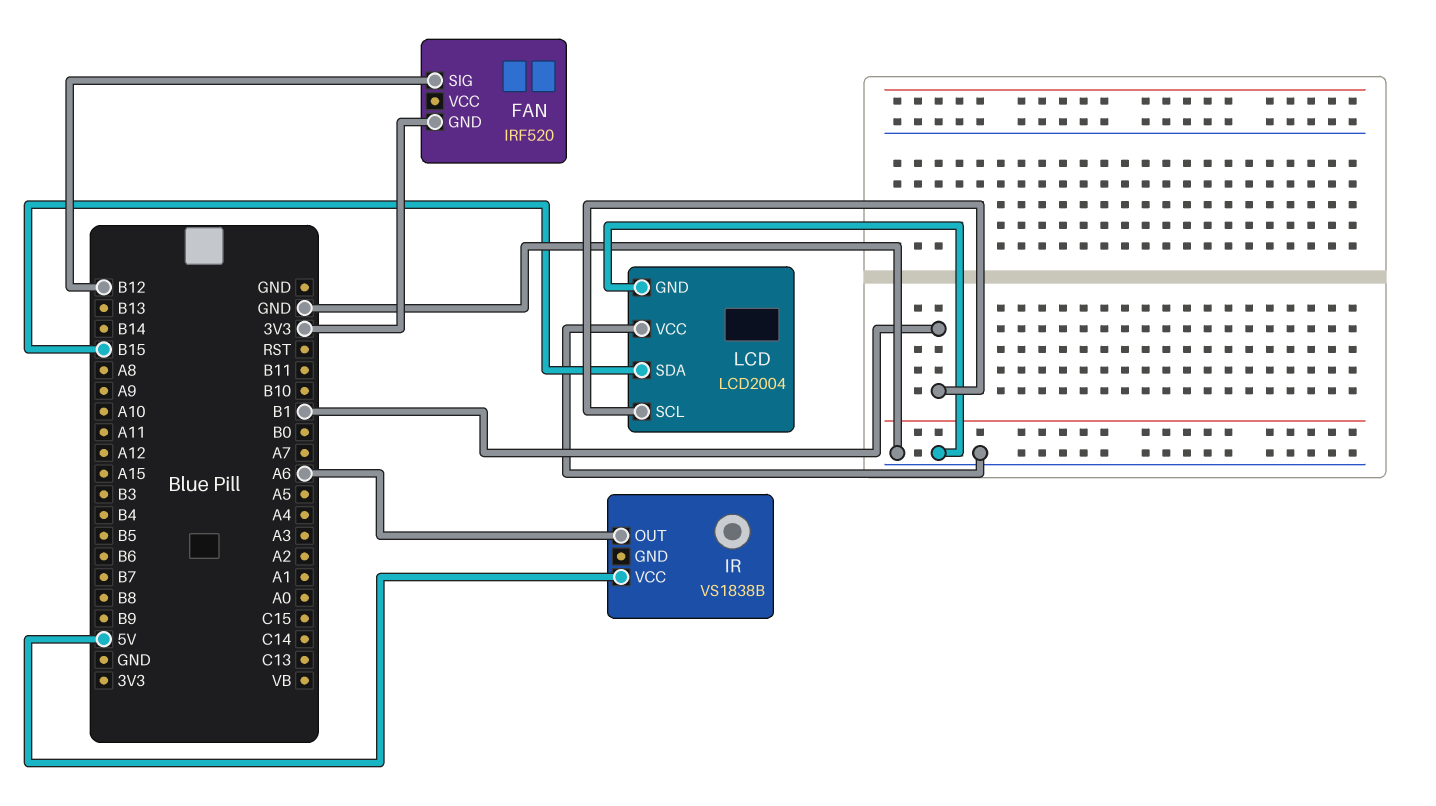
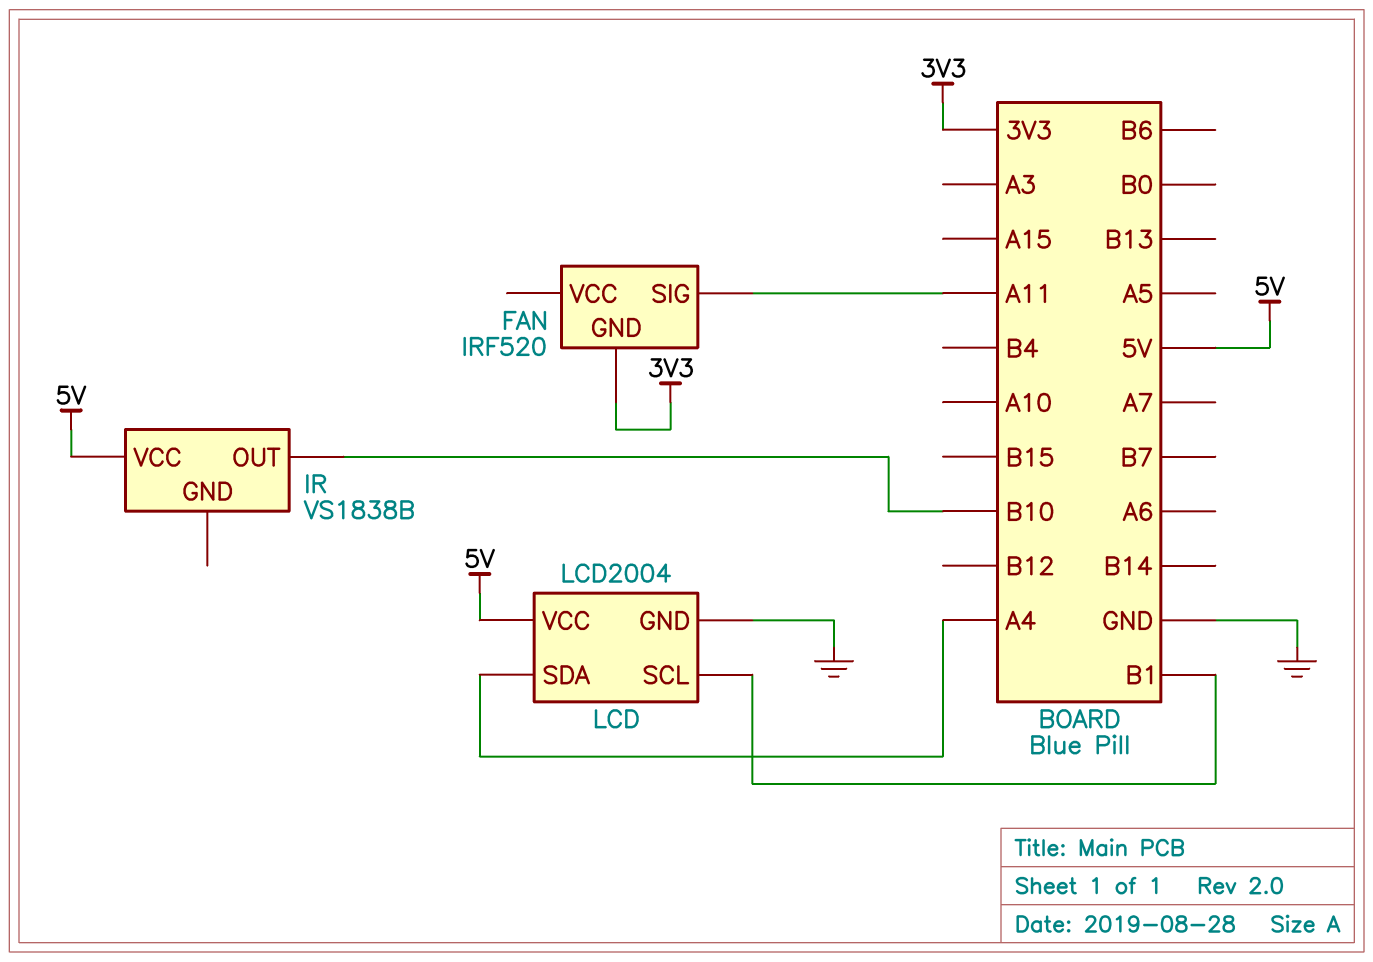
FAN pin SIG: B12 -> A11
IR pin OUT: A6 -> B10
LCD pin SDA: B15 -> A4
LCD pin VCC: GND -> 5V

